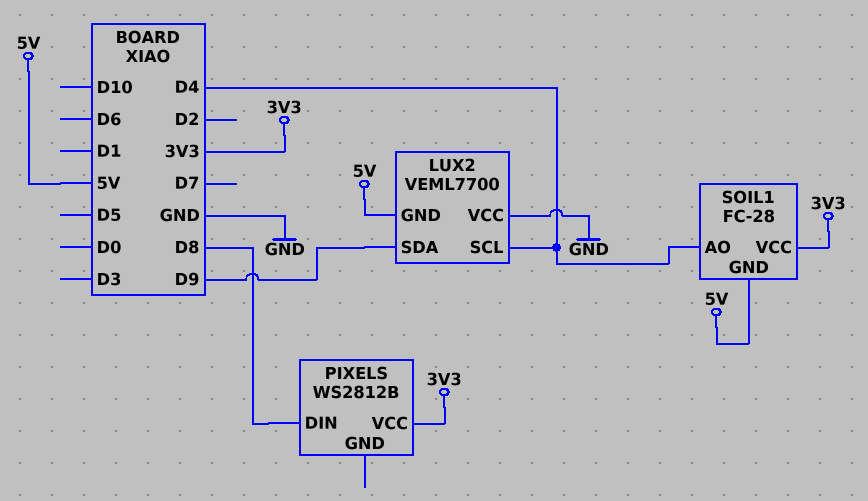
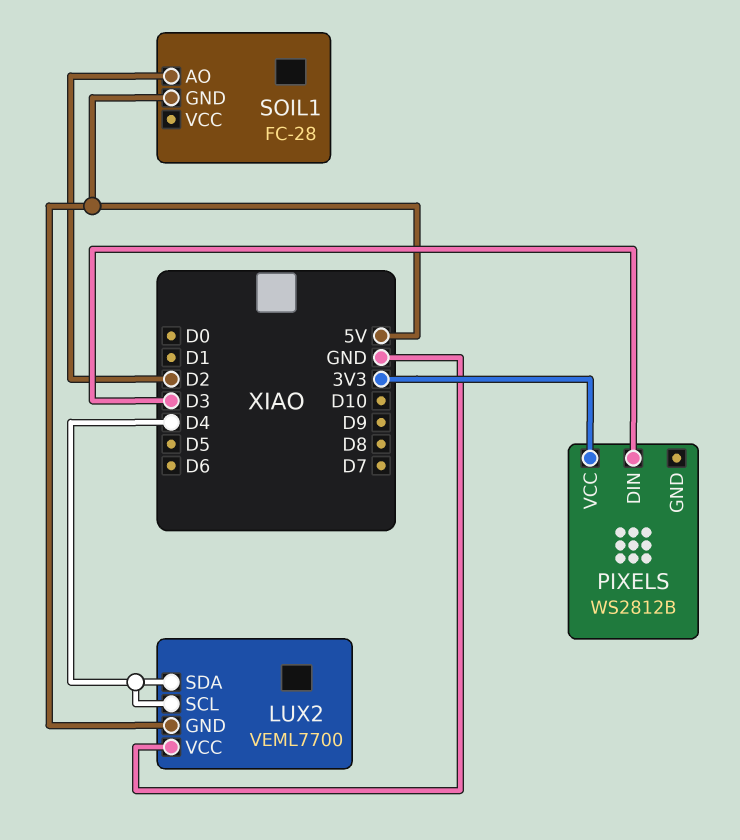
LUX2 pin SDA: D9 -> D4
PIXELS pin DIN: D8 -> D3
SOIL1 pin AO: D4 -> D2
SOIL1 pin VCC: 3V3 -> none

